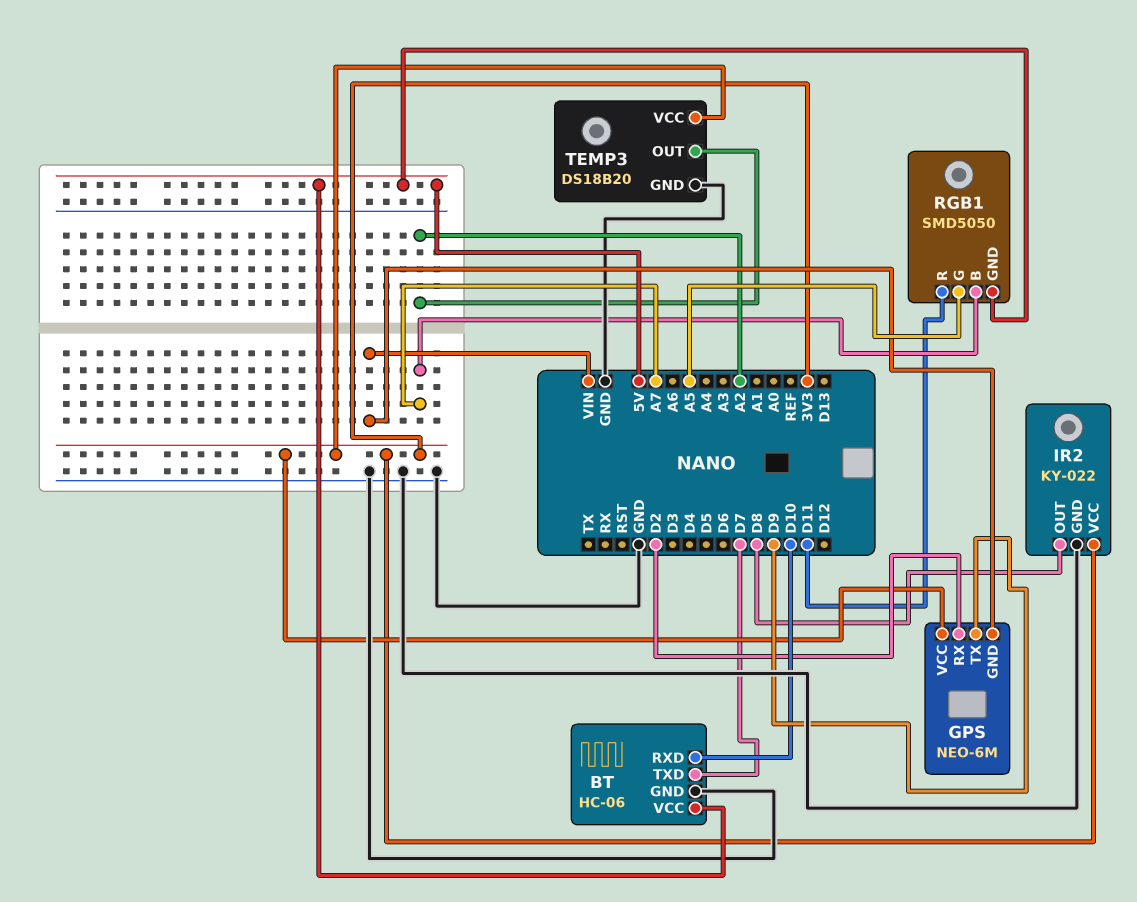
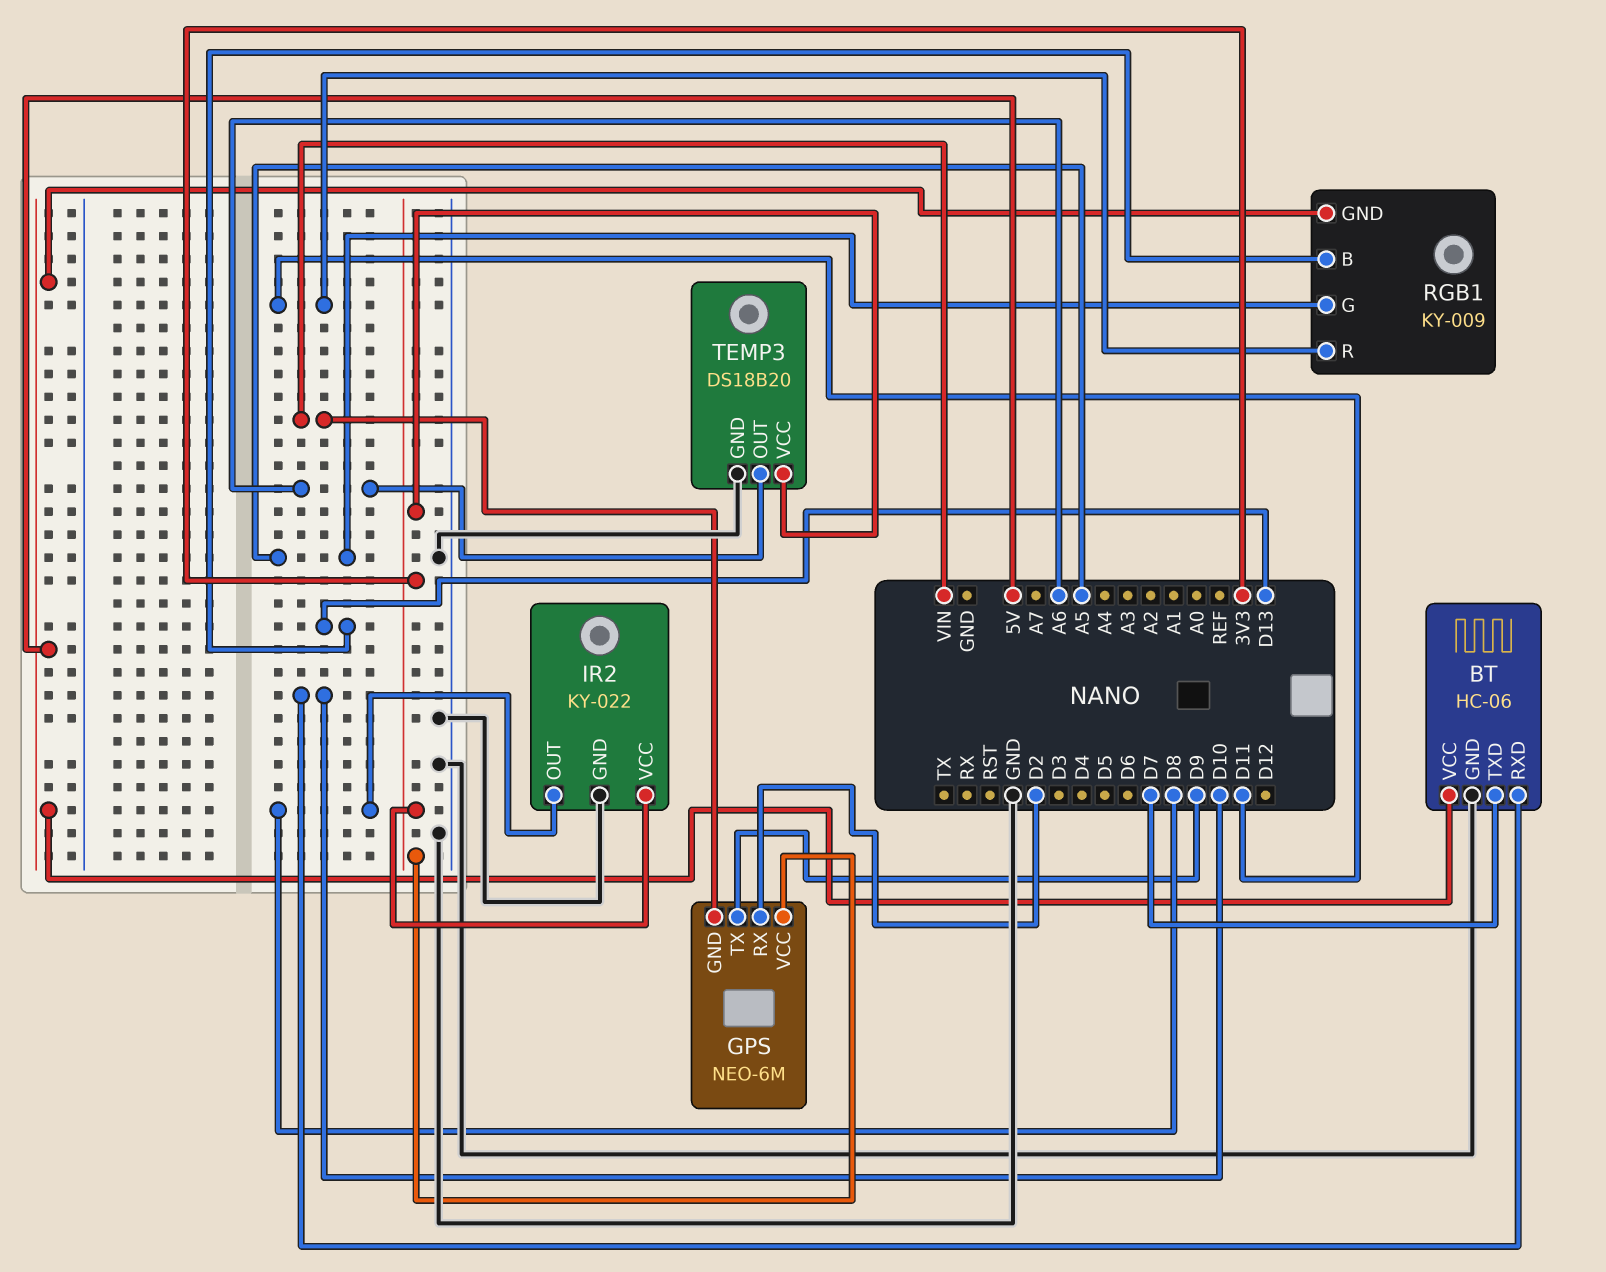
RGB1: SMD5050 -> KY-009
RGB1 pin B: A7 -> D13
TEMP3 pin OUT: A2 -> A6

